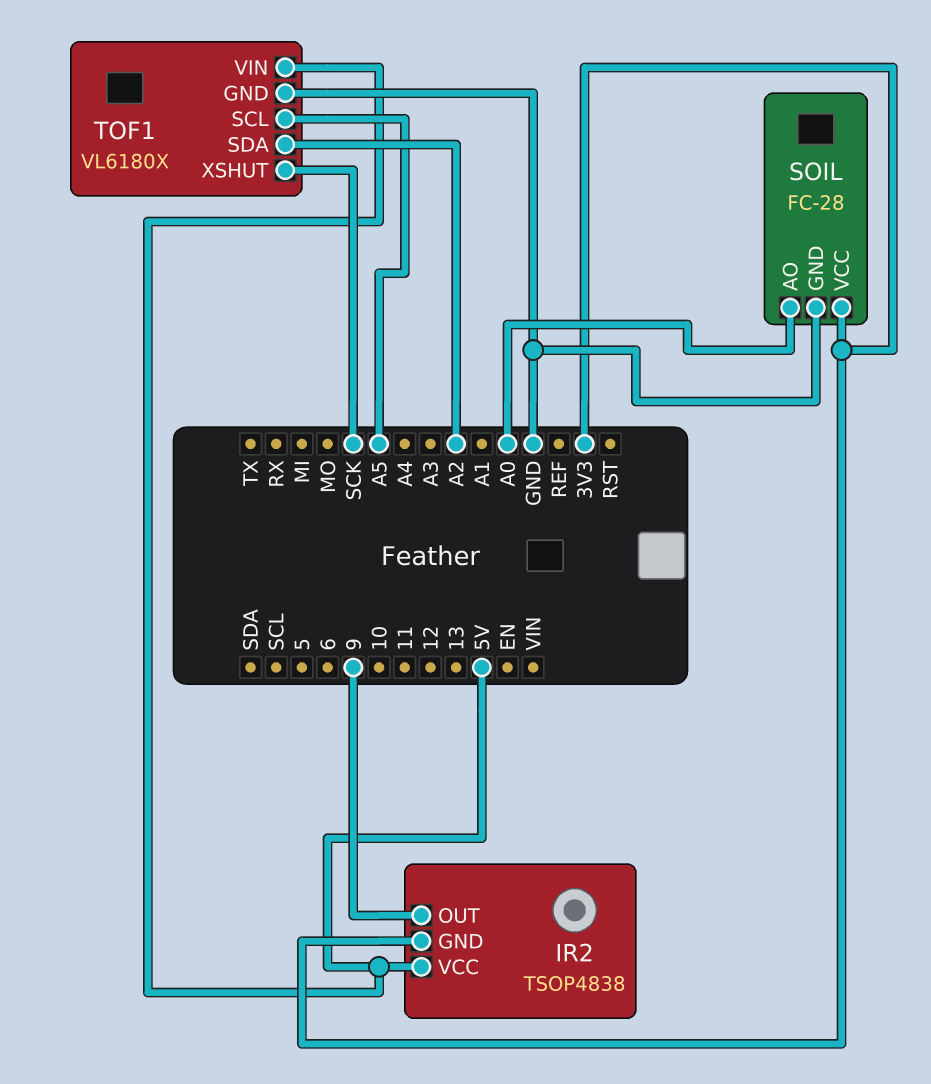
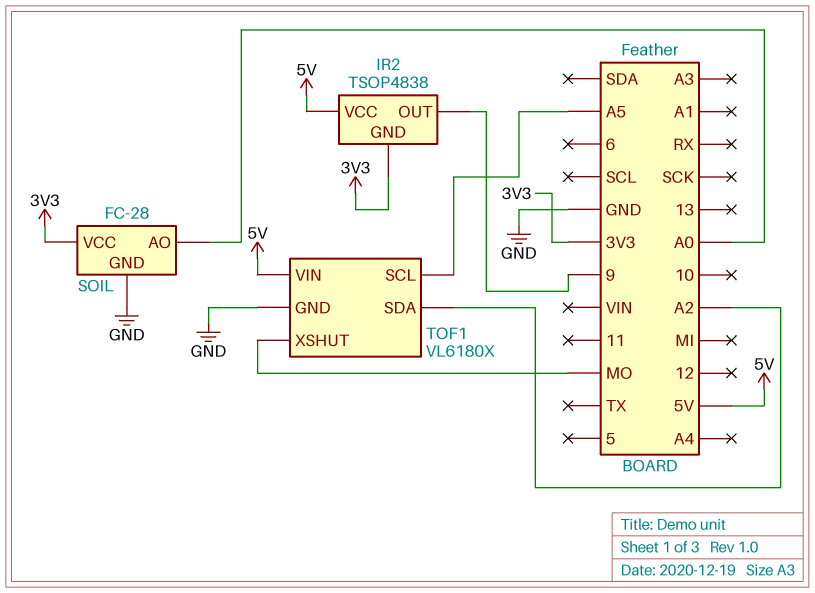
TOF1 pin XSHUT: SCK -> MO

